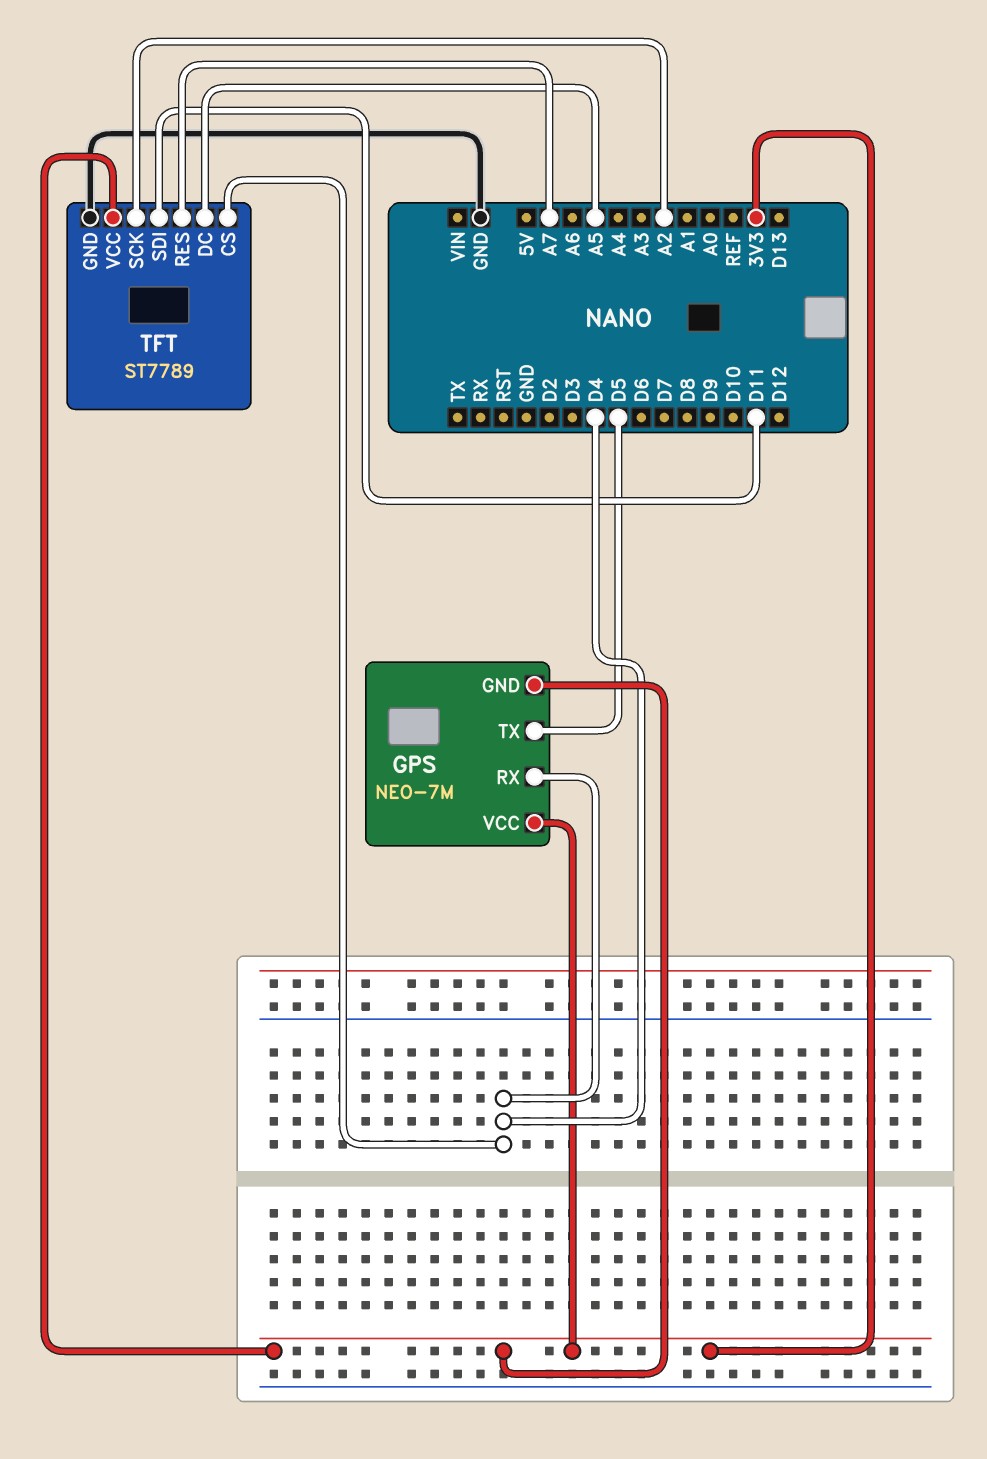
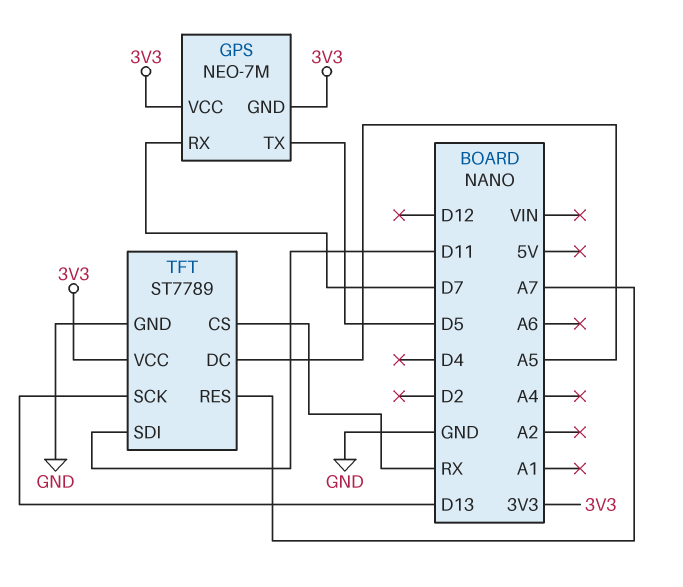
GPS pin RX: D4 -> D7
TFT pin CS: D4 -> RX
TFT pin SCK: A2 -> D13

